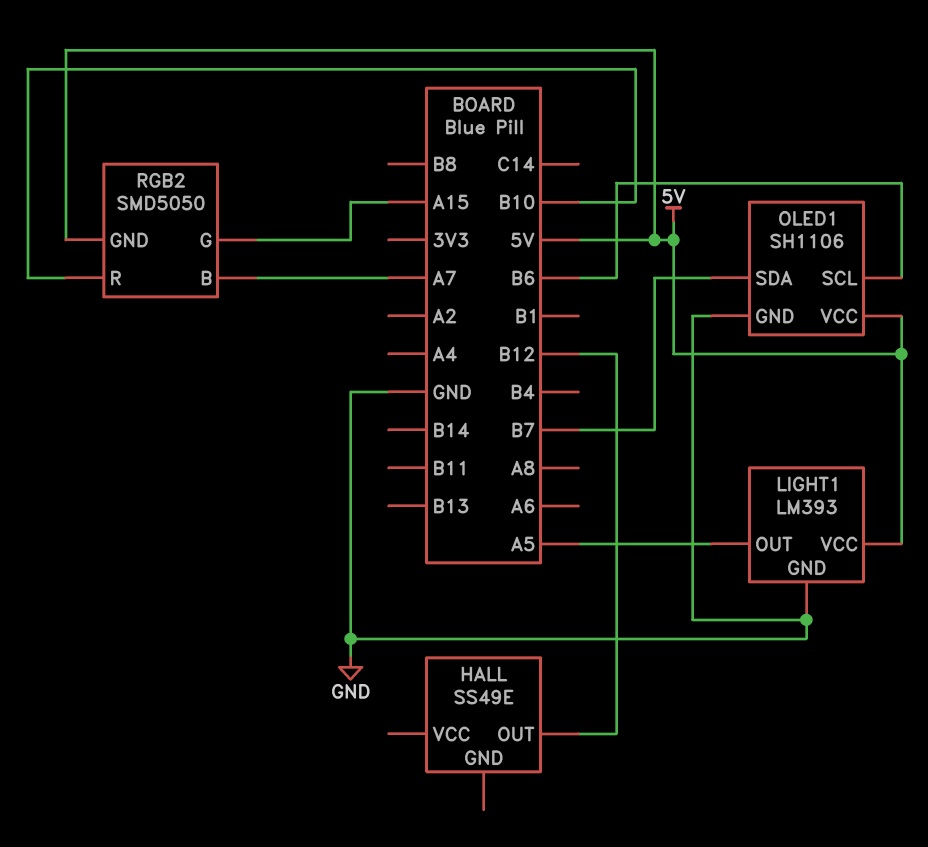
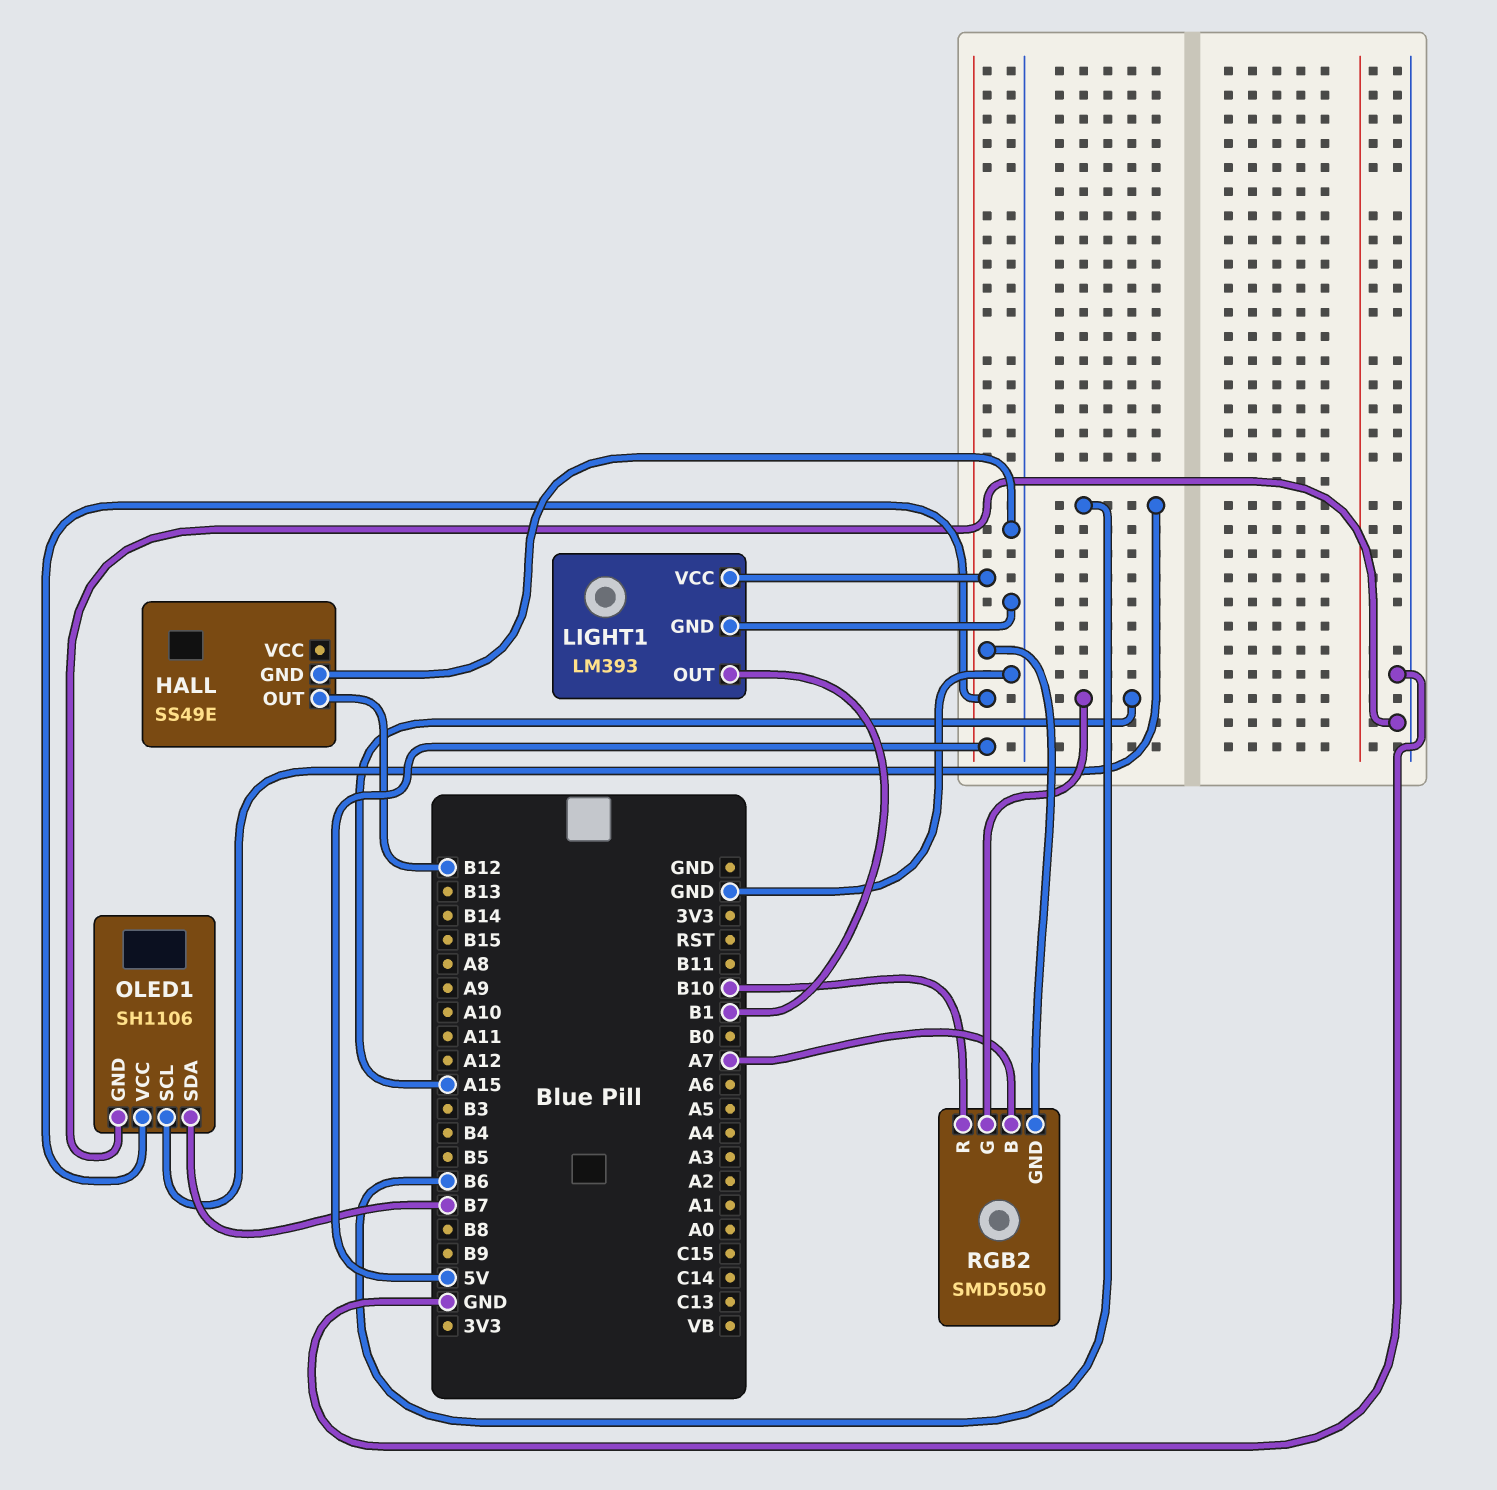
HALL pin GND: none -> GND
LIGHT1 pin OUT: A5 -> B1

